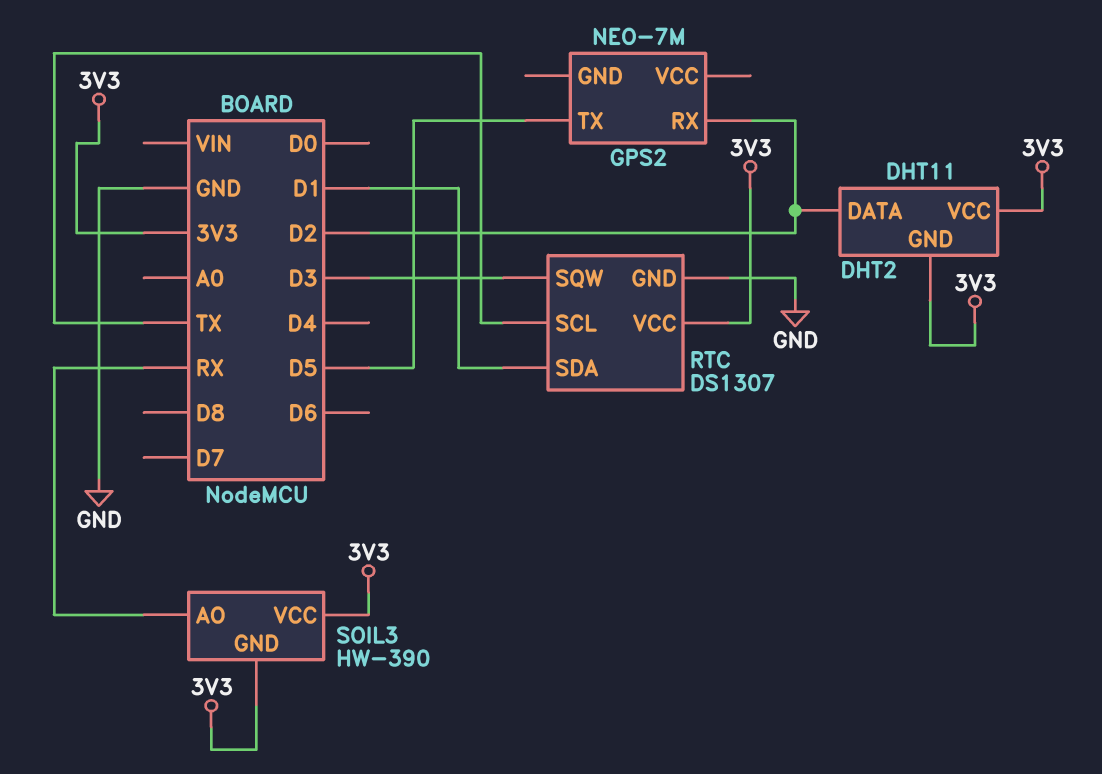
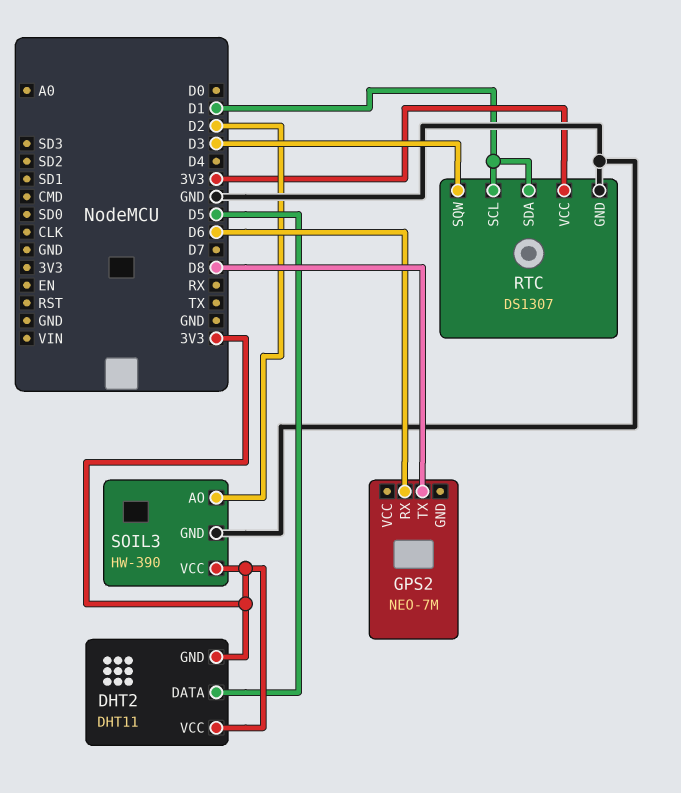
DHT2 pin DATA: D2 -> D5
GPS2 pin RX: D2 -> D6
GPS2 pin TX: D5 -> D8
RTC pin SCL: TX -> D1
SOIL3 pin AO: RX -> D2
SOIL3 pin GND: 3V3 -> GND

